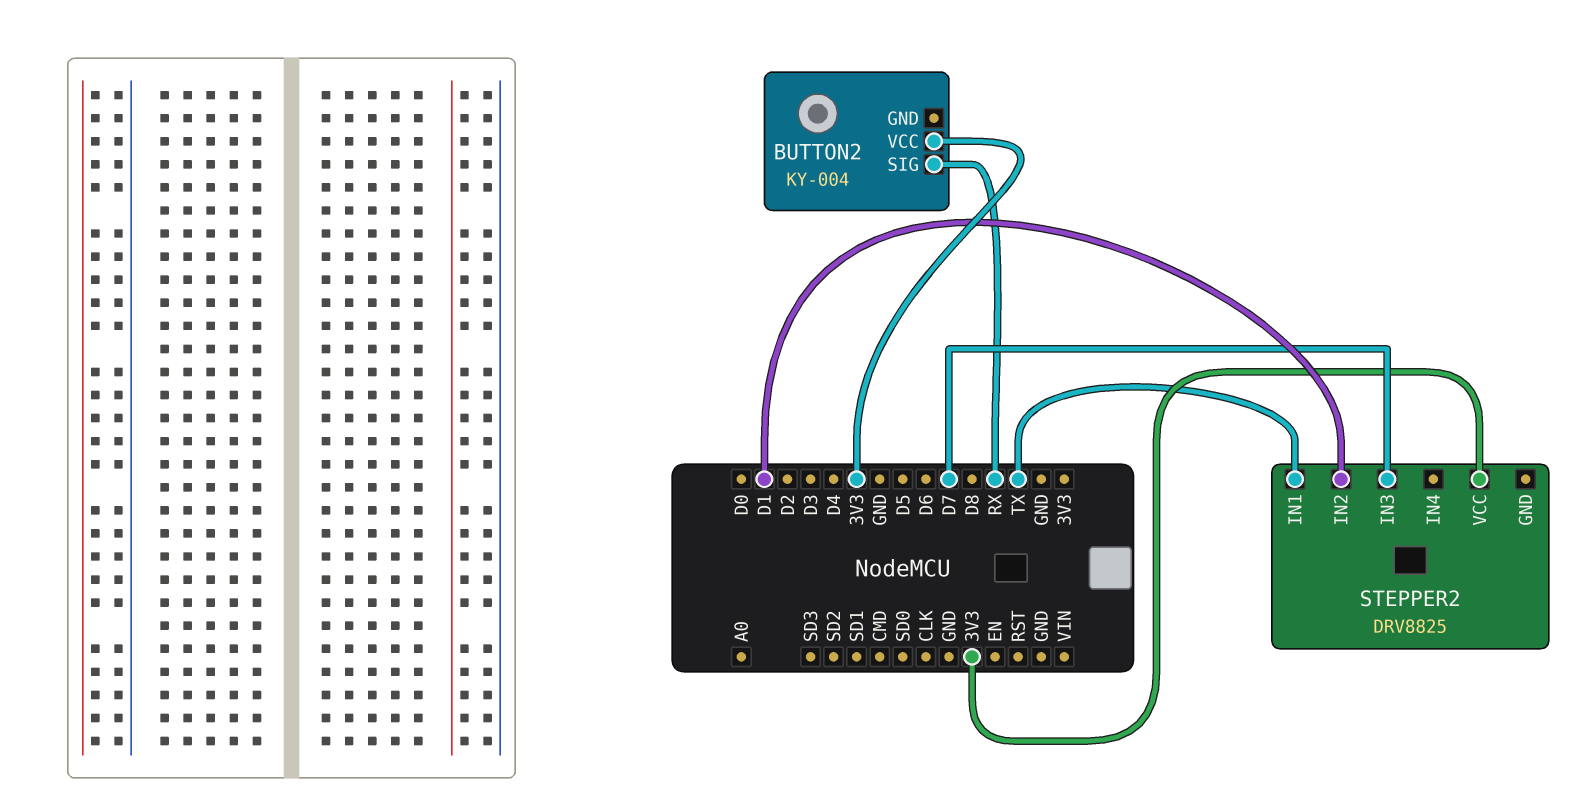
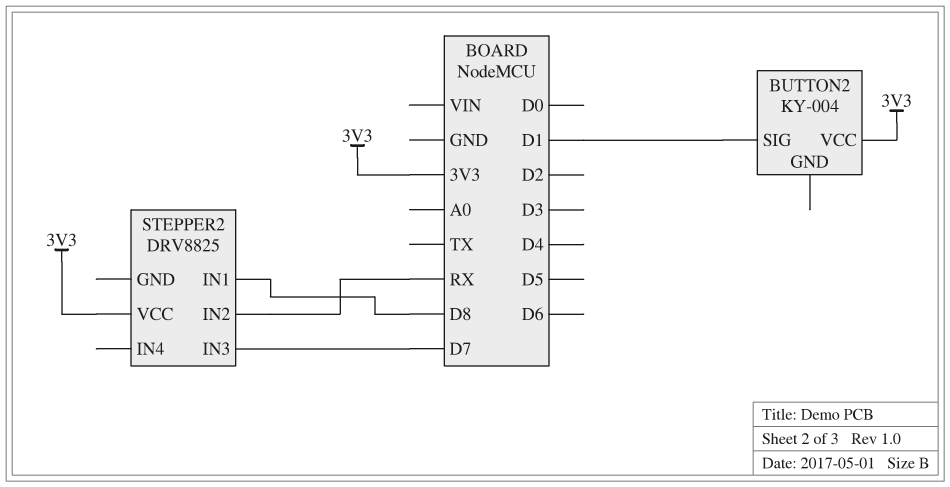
BUTTON2 pin SIG: RX -> D1
STEPPER2 pin IN1: TX -> D8
STEPPER2 pin IN2: D1 -> RX

